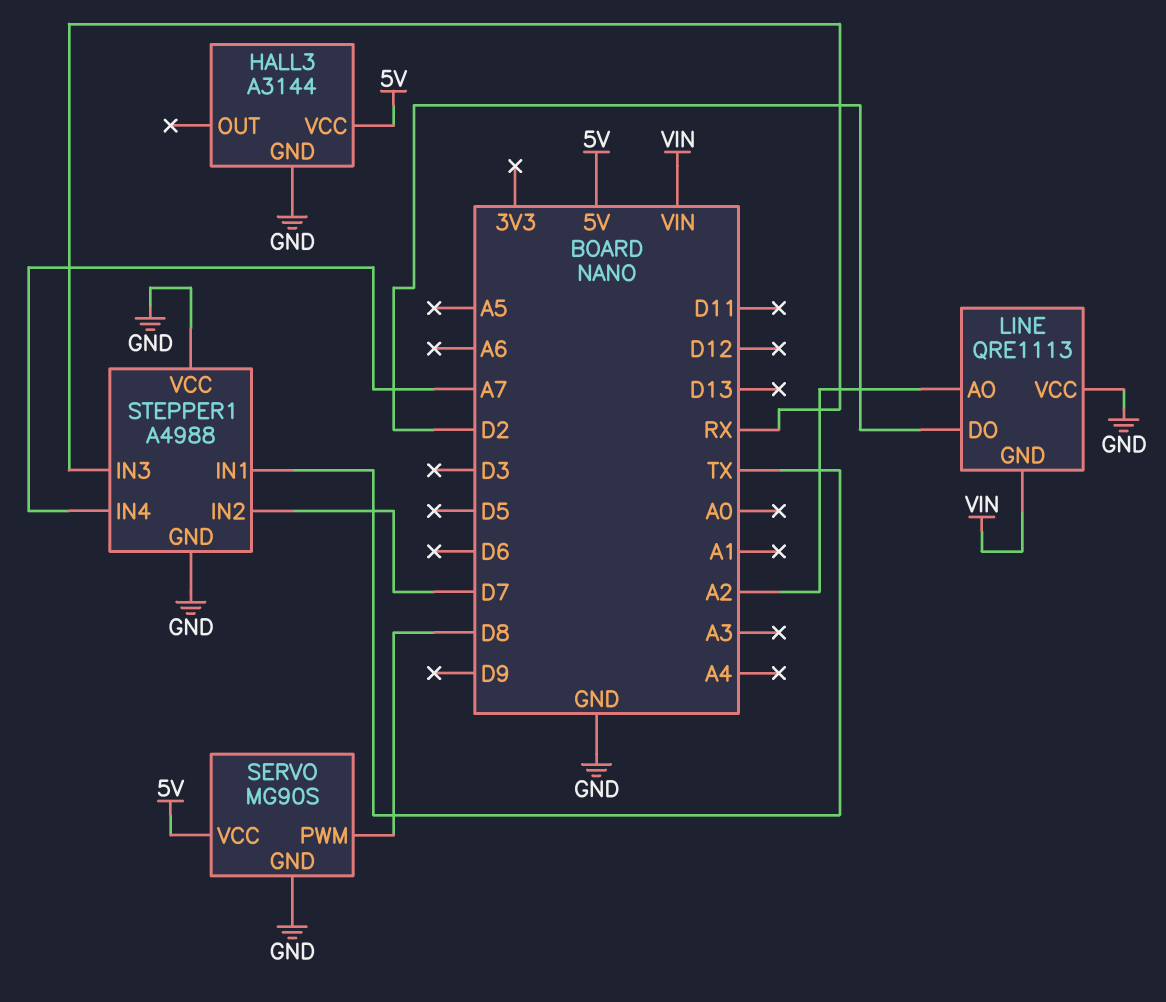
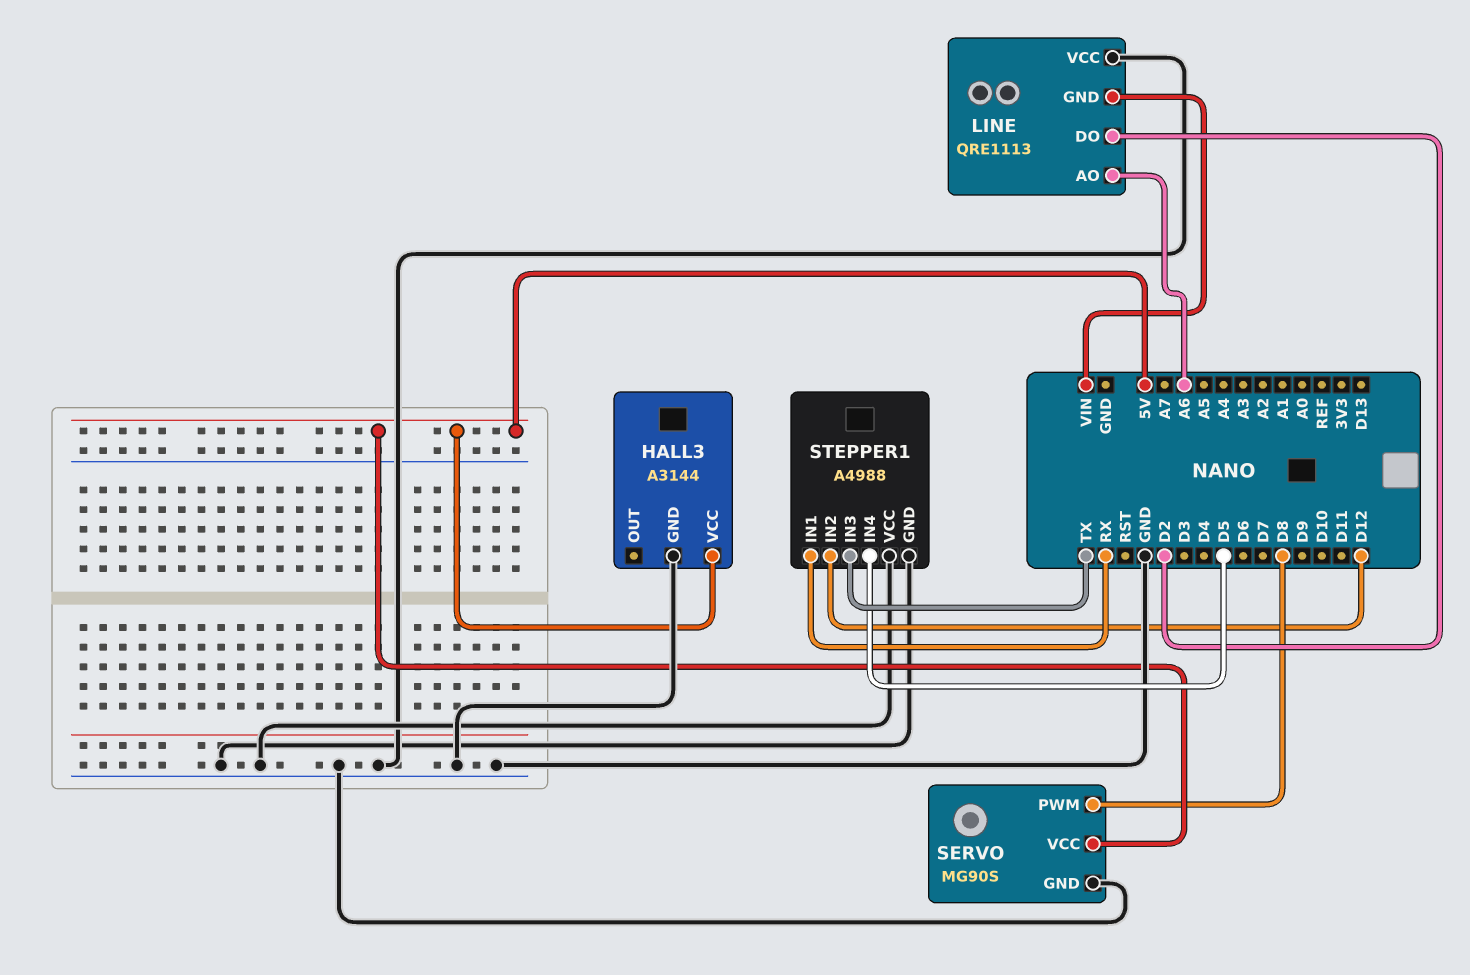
LINE pin AO: A2 -> A6
STEPPER1 pin IN1: TX -> RX
STEPPER1 pin IN2: D7 -> D12
STEPPER1 pin IN3: RX -> TX
STEPPER1 pin IN4: A7 -> D5

